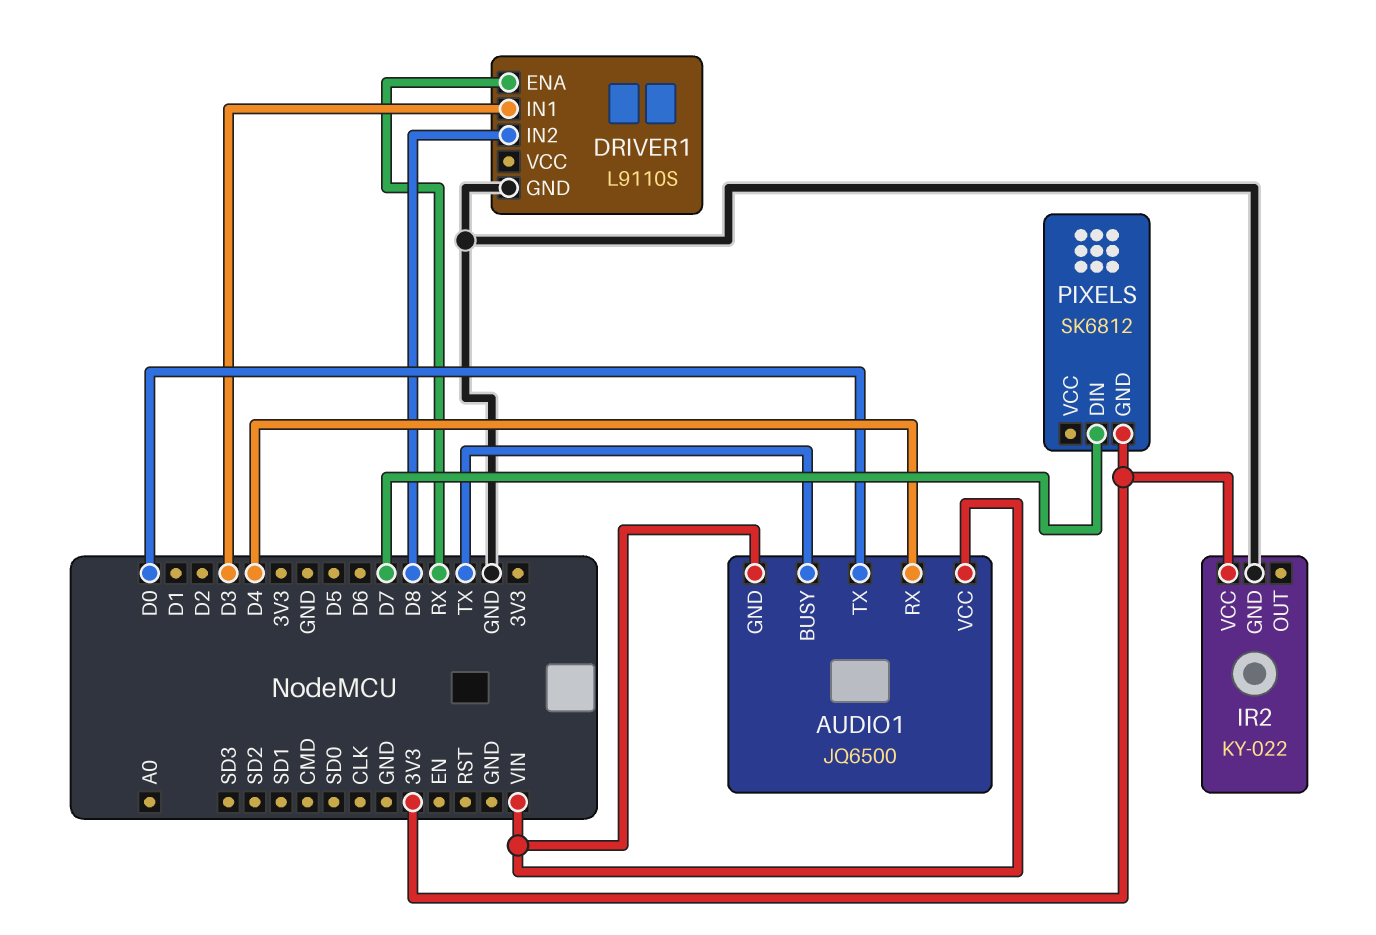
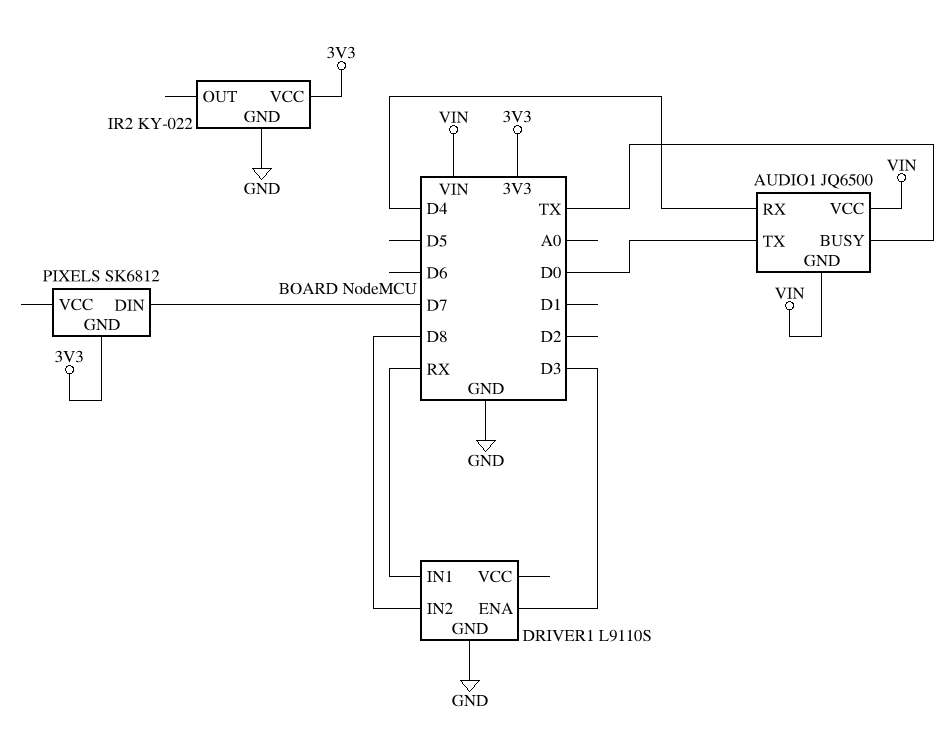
DRIVER1 pin ENA: RX -> D3
DRIVER1 pin IN1: D3 -> RX

